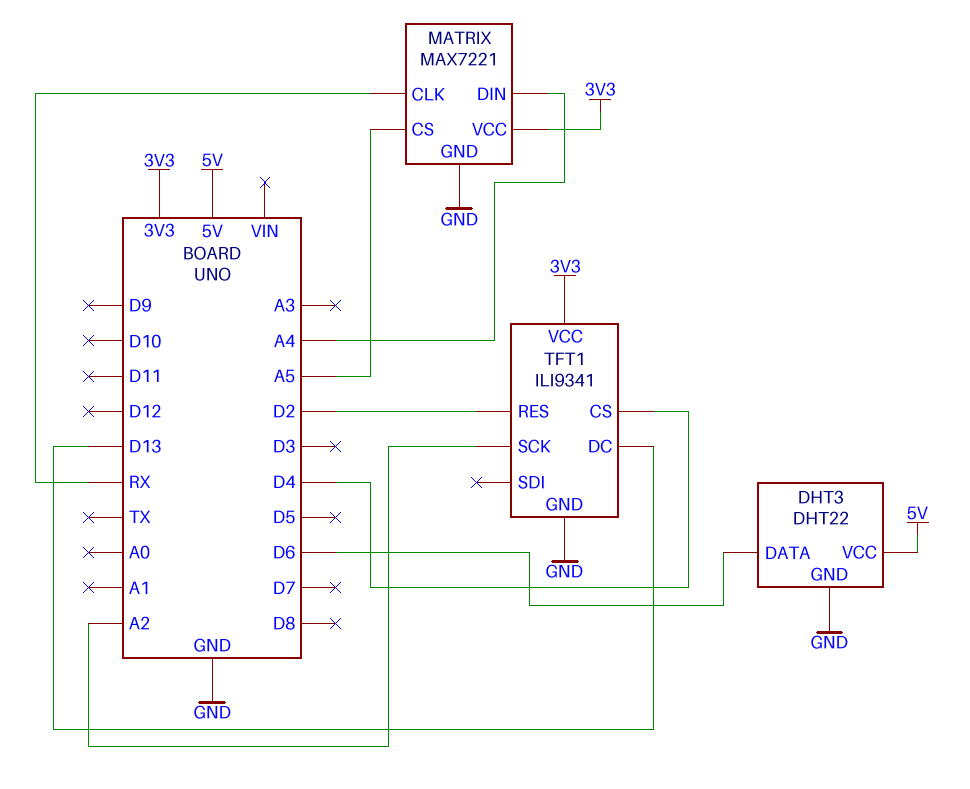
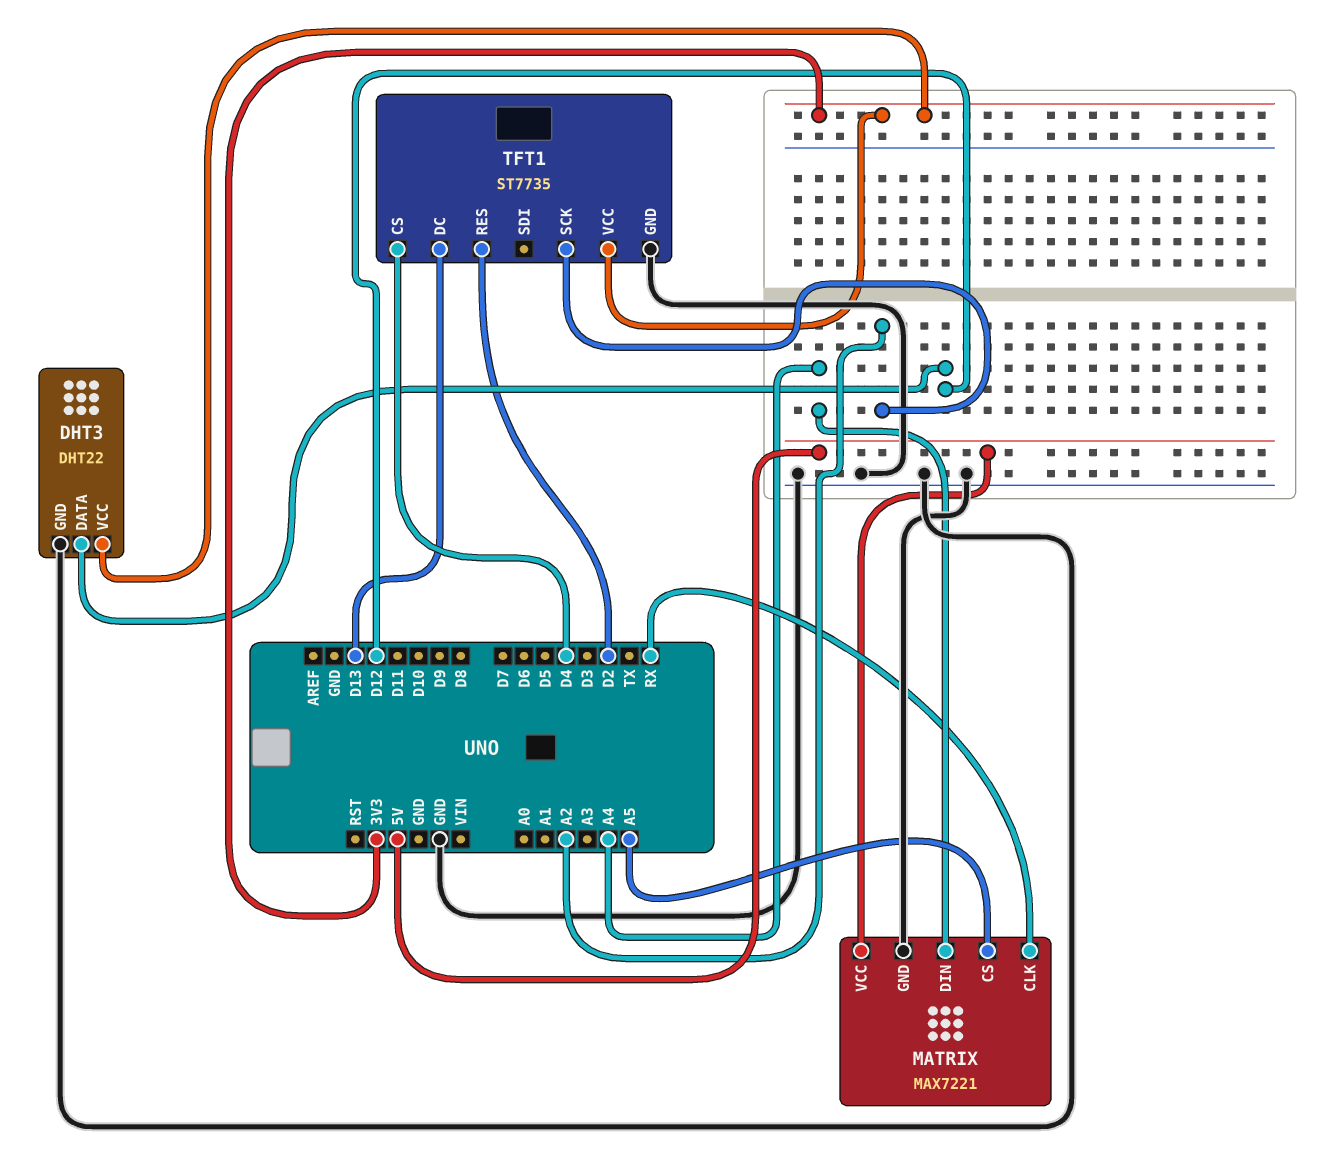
DHT3 pin DATA: D6 -> D12
DHT3 pin VCC: 5V -> 3V3
MATRIX pin VCC: 3V3 -> 5V
TFT1: ILI9341 -> ST7735

